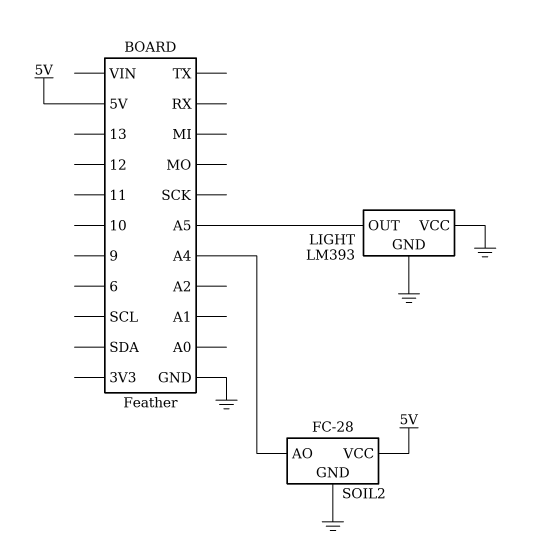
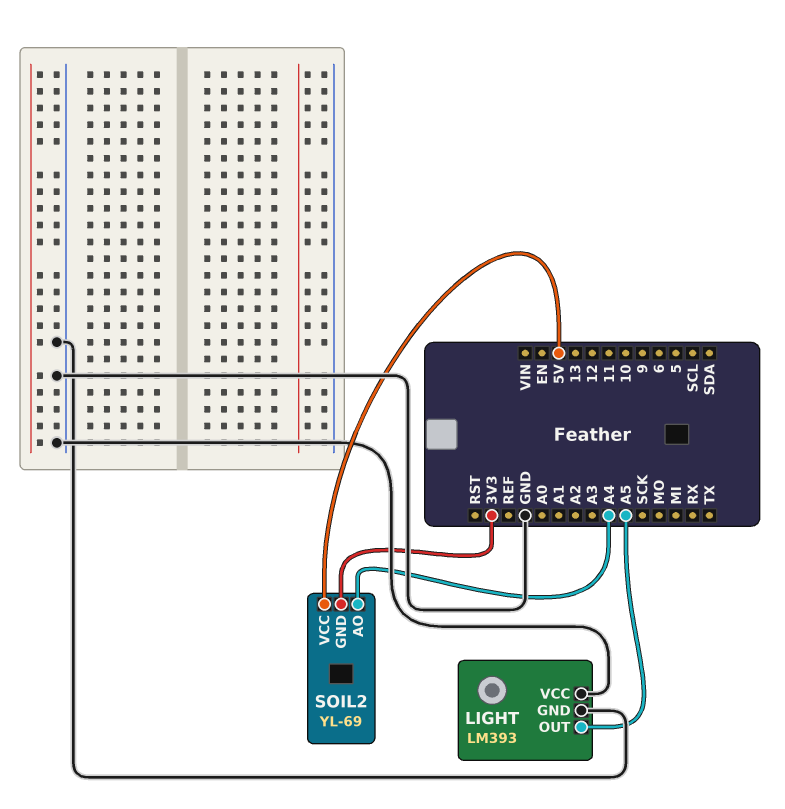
SOIL2: FC-28 -> YL-69
SOIL2 pin GND: GND -> 3V3

